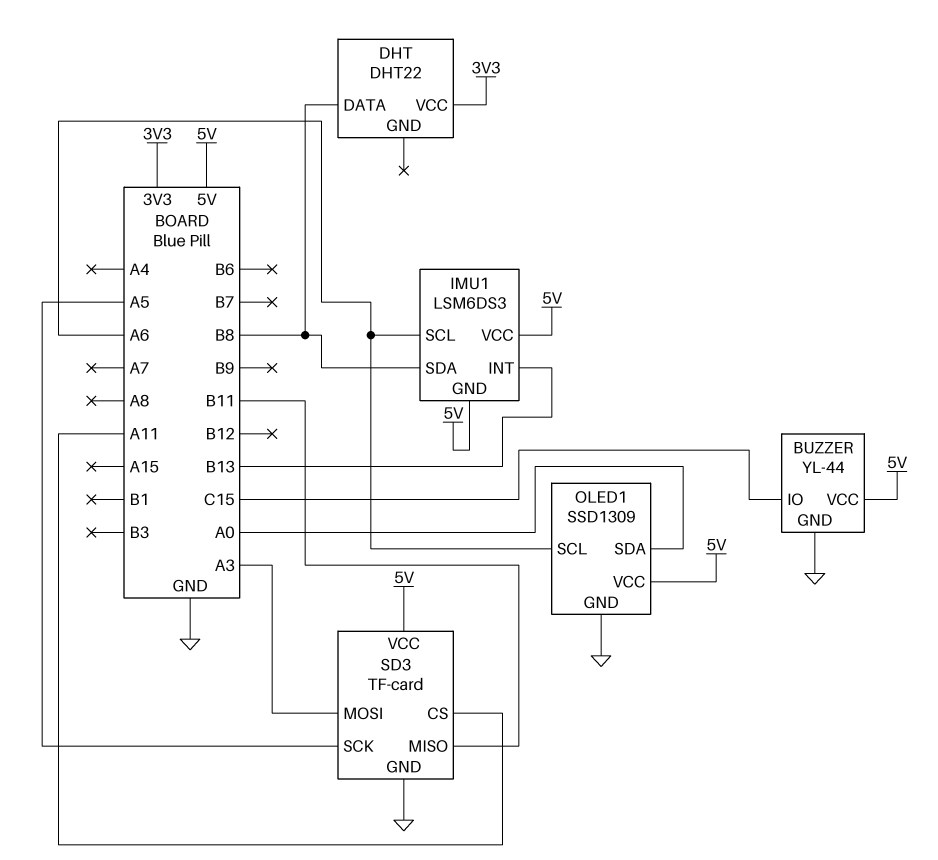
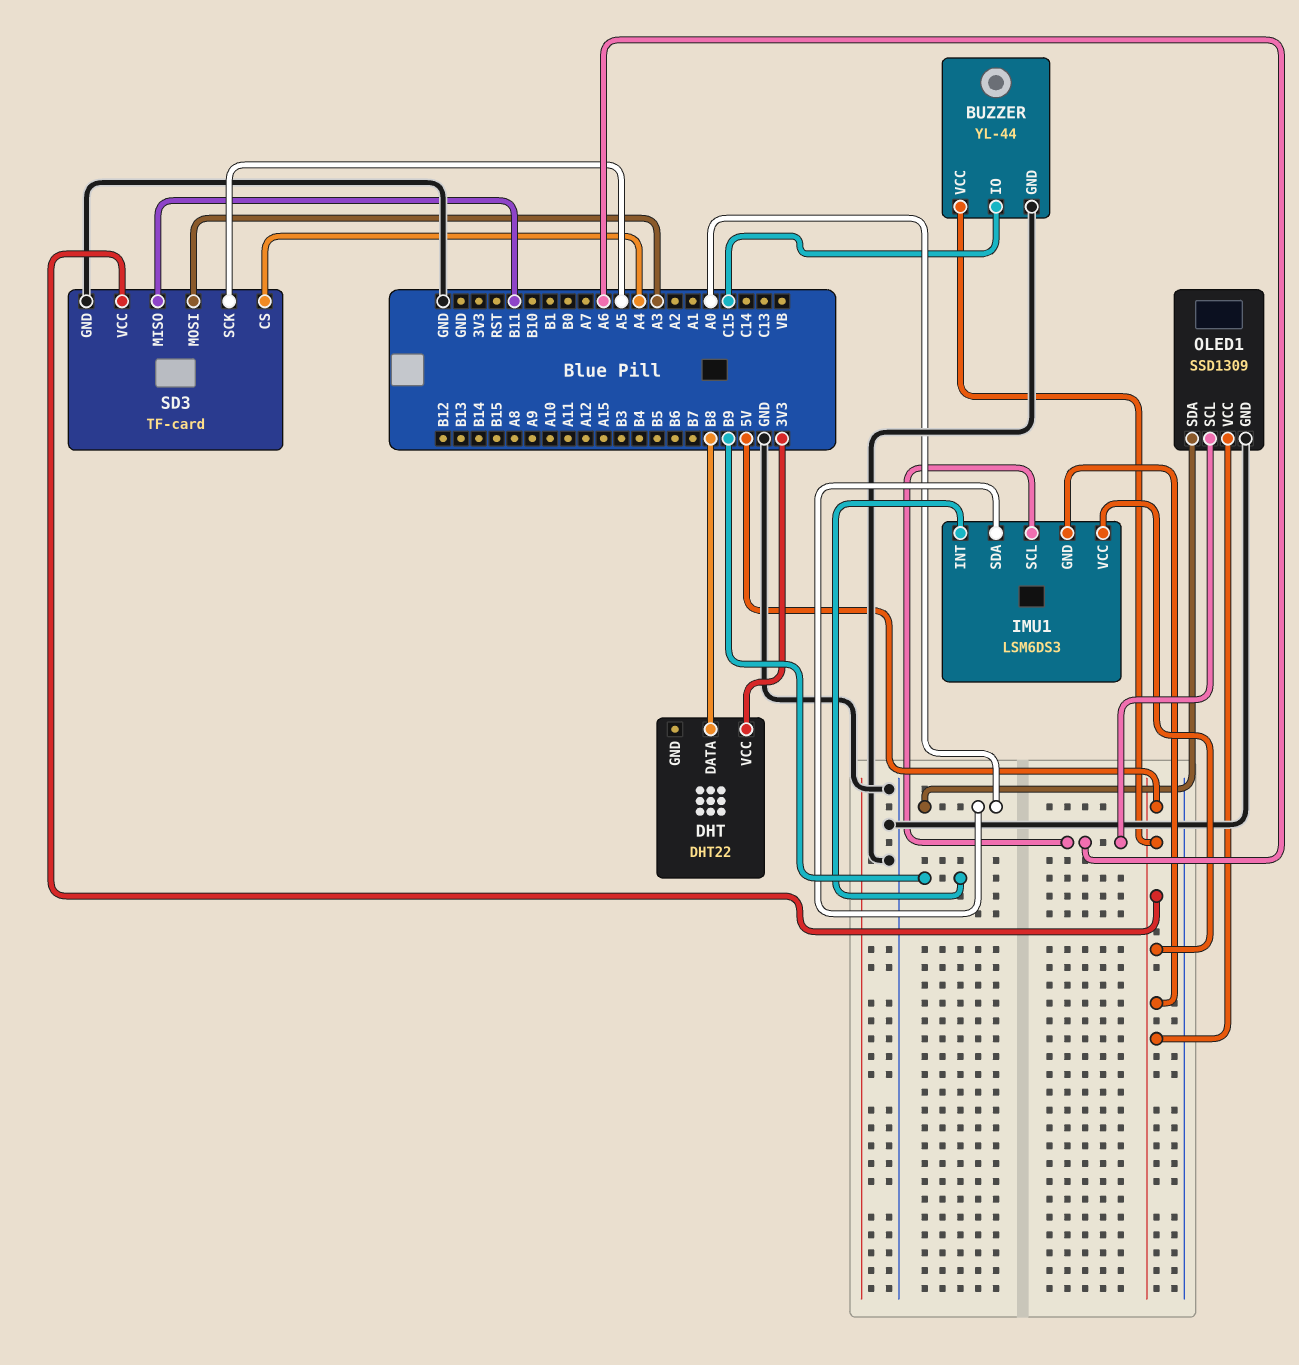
IMU1 pin INT: B13 -> B9
IMU1 pin SDA: B8 -> A0
SD3 pin CS: A11 -> A4

